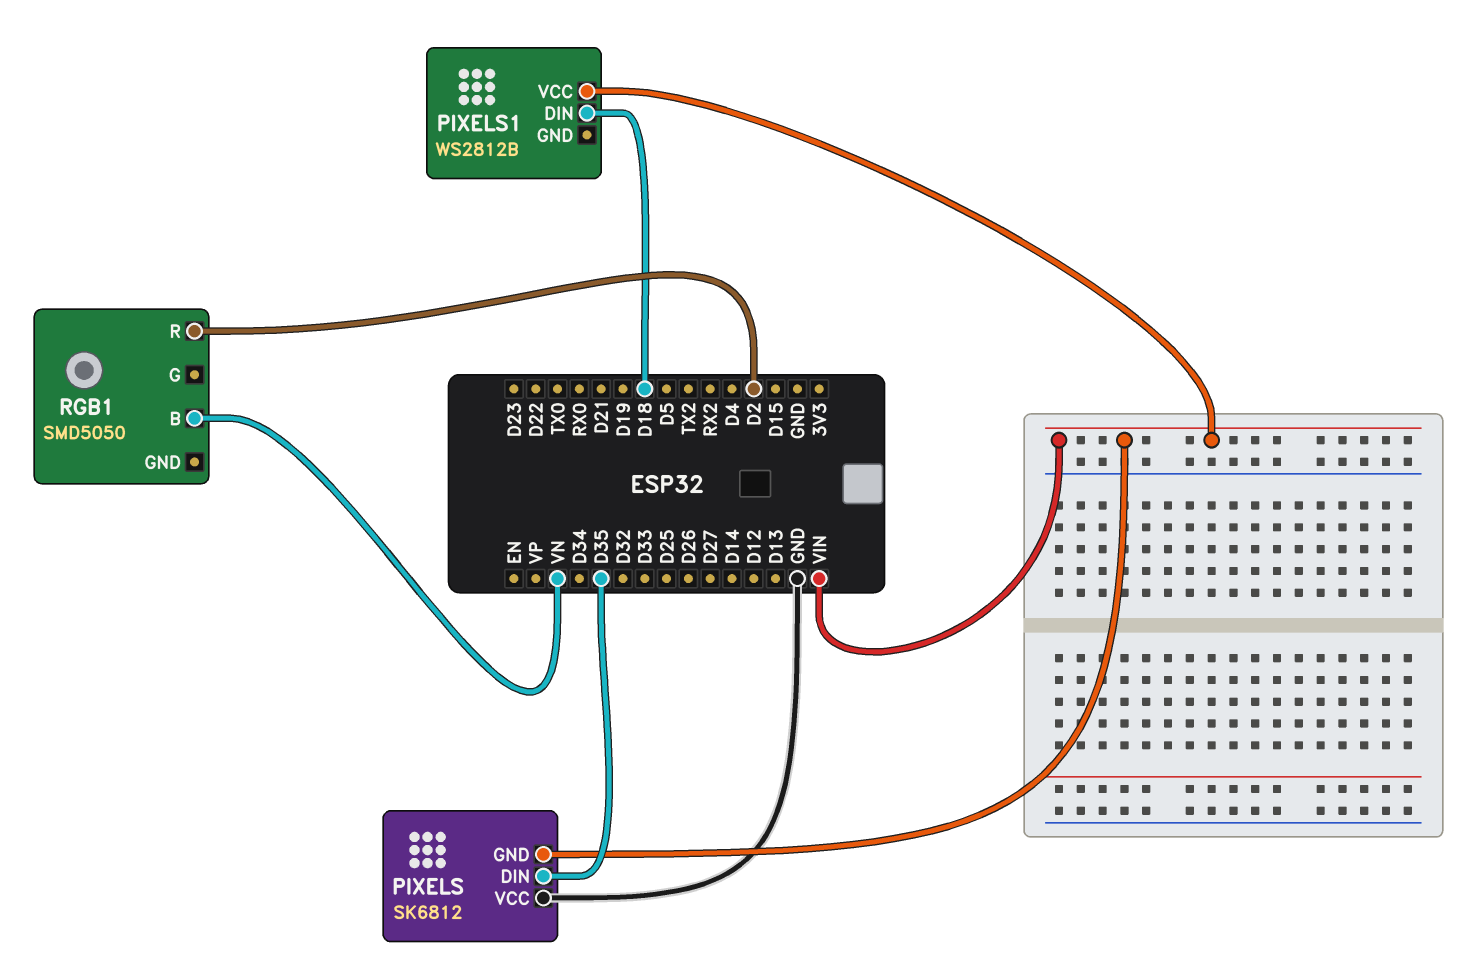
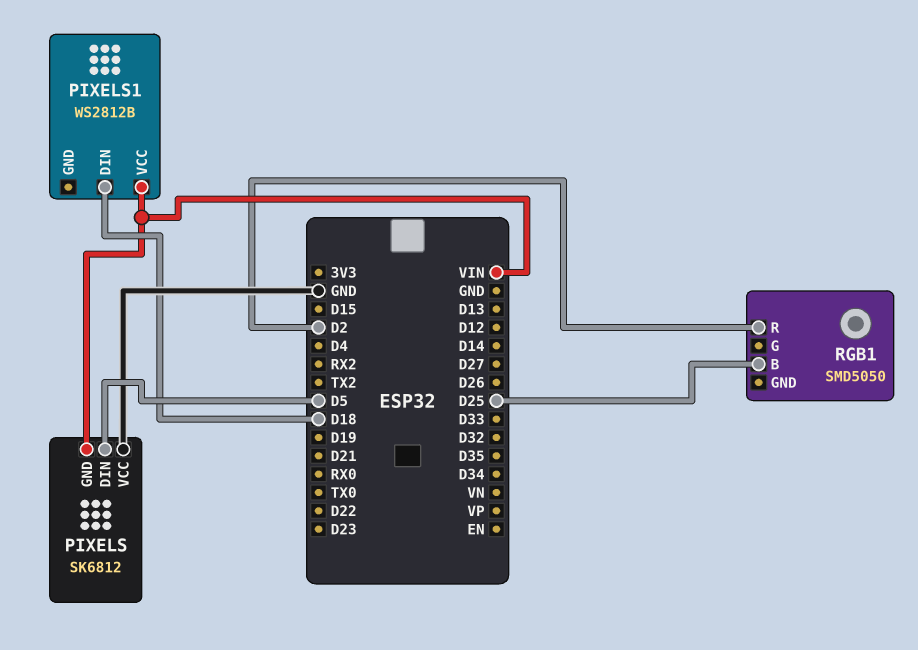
PIXELS pin DIN: D35 -> D5
RGB1 pin B: VN -> D25

